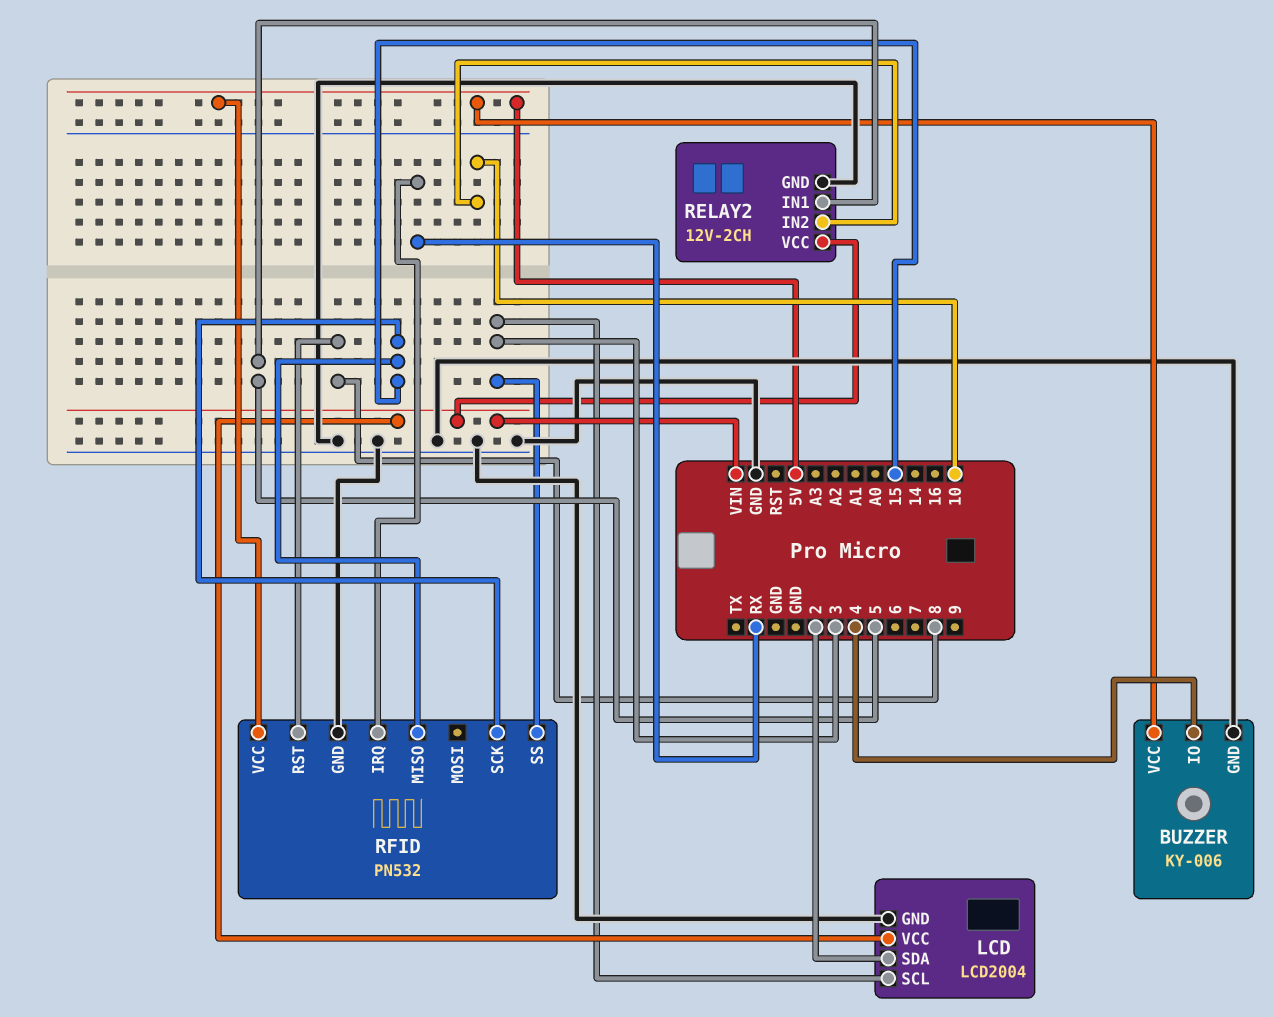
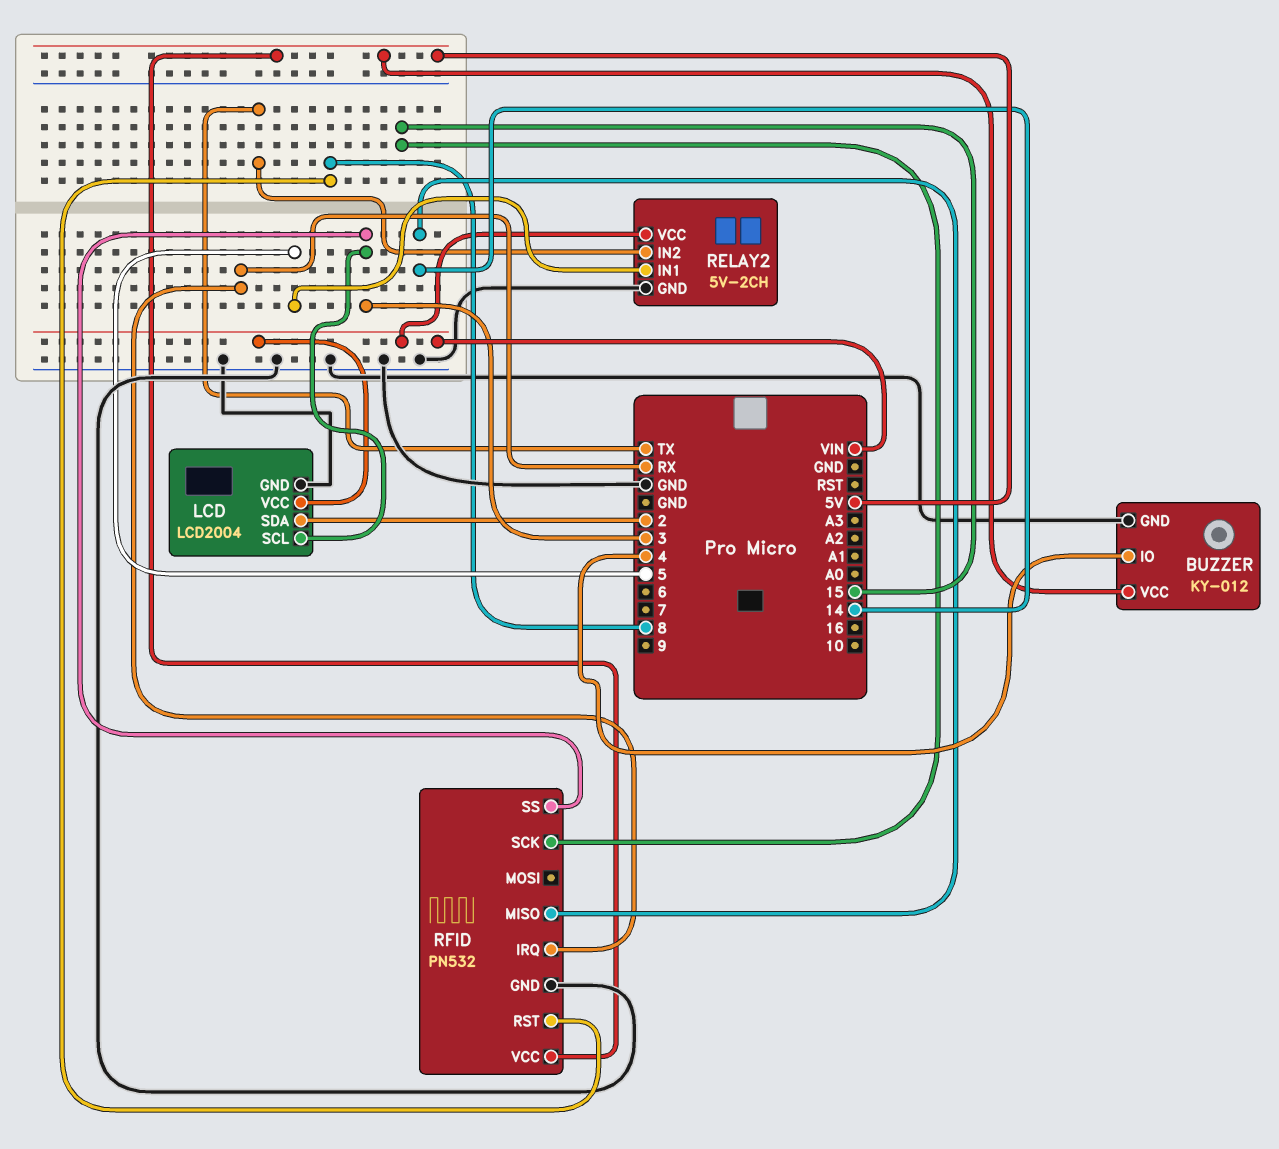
BUZZER: KY-006 -> KY-012
RELAY2: 12V-2CH -> 5V-2CH
RELAY2 pin IN2: 10 -> TX
RFID pin MISO: 15 -> 14

